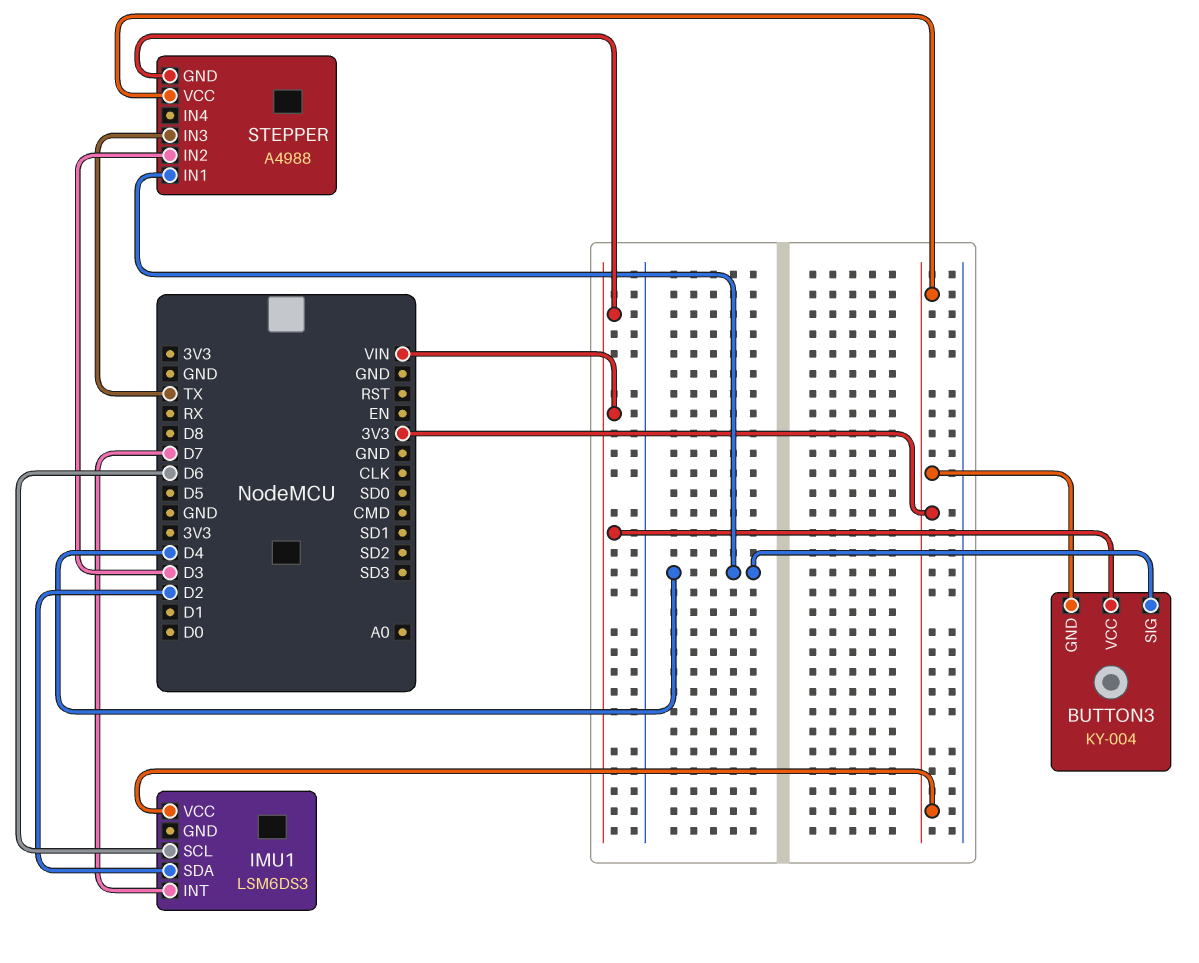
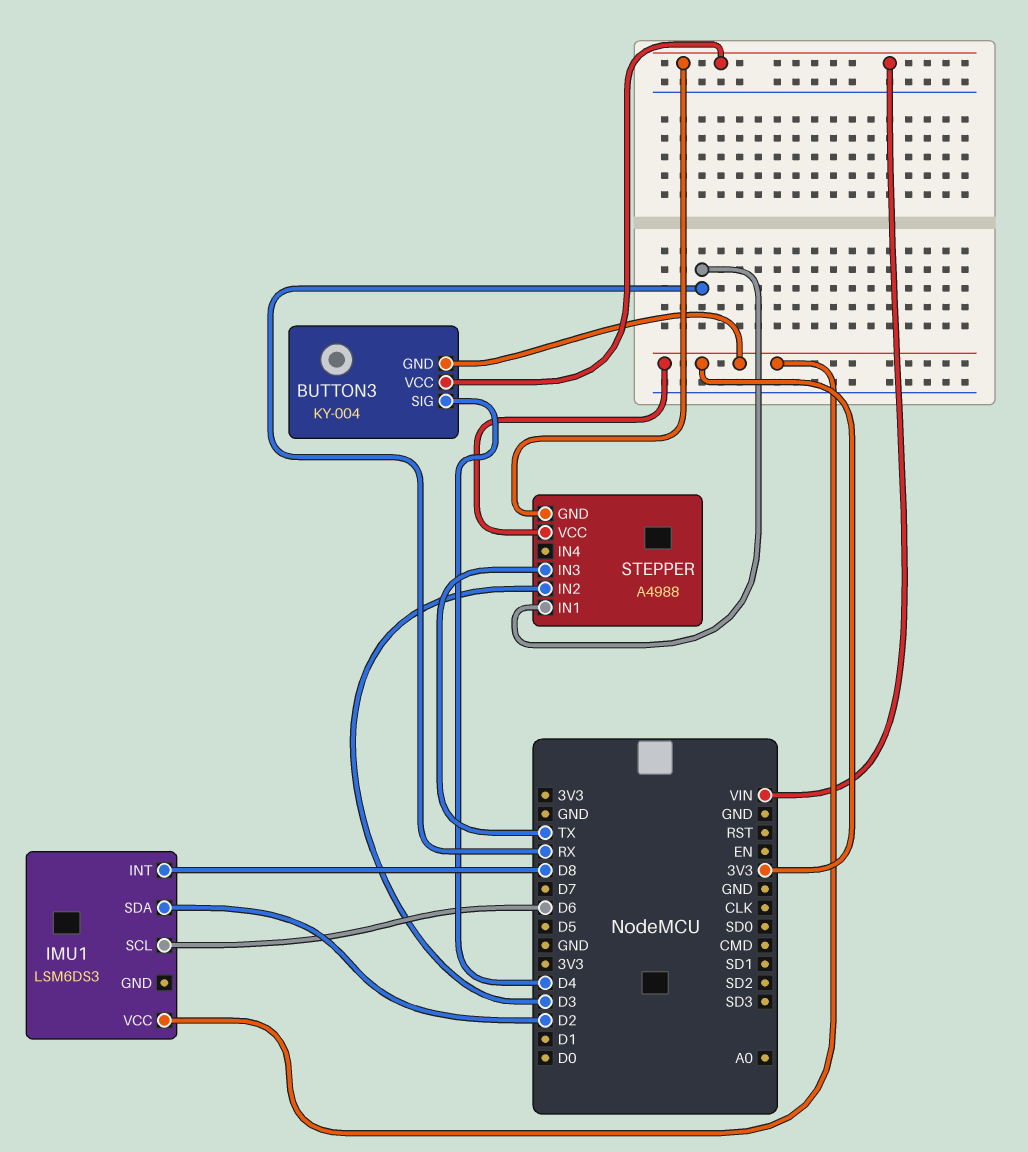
IMU1 pin INT: D7 -> D8
STEPPER pin IN1: D4 -> RX

